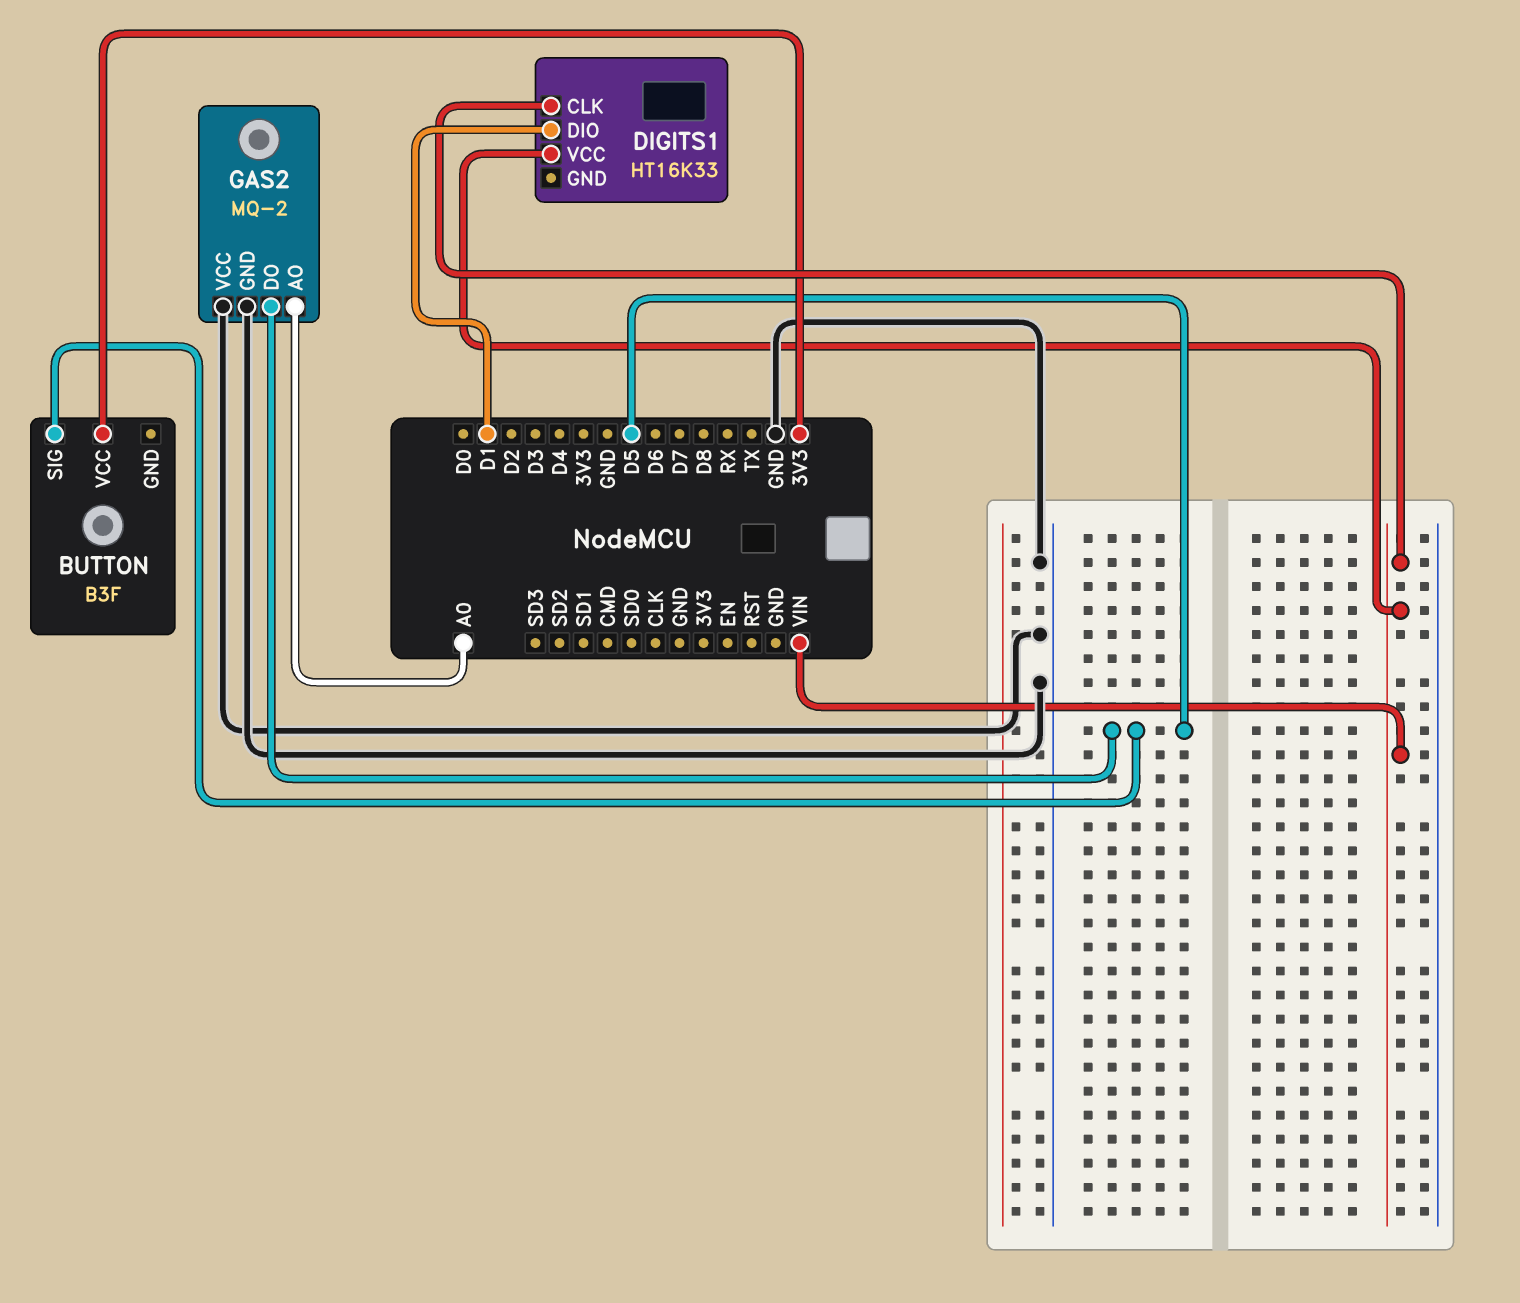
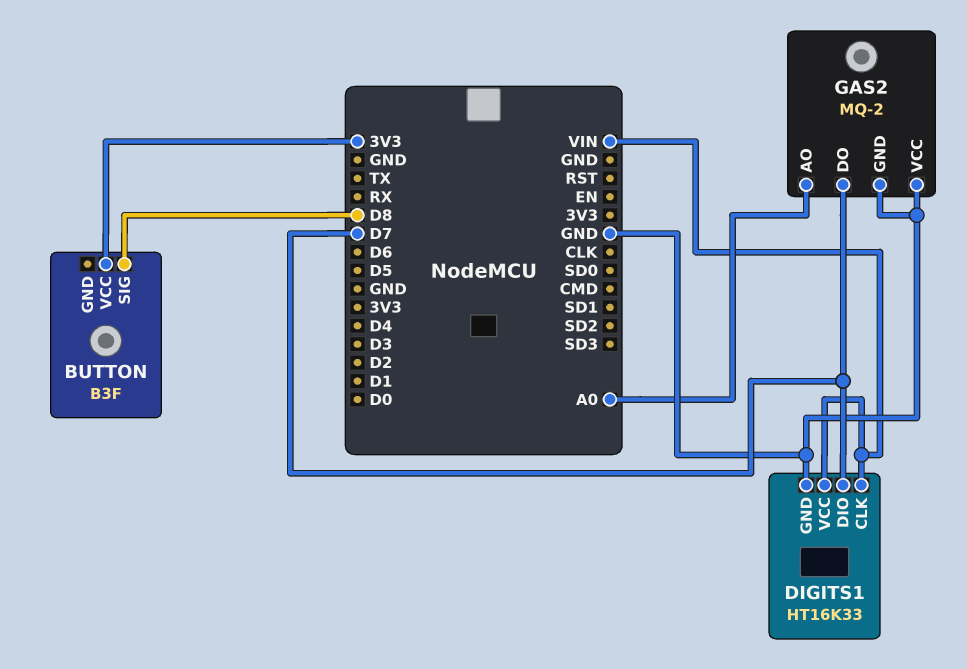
BUTTON pin SIG: D5 -> D8
DIGITS1 pin DIO: D1 -> D7
DIGITS1 pin GND: none -> GND
GAS2 pin DO: D5 -> D7

